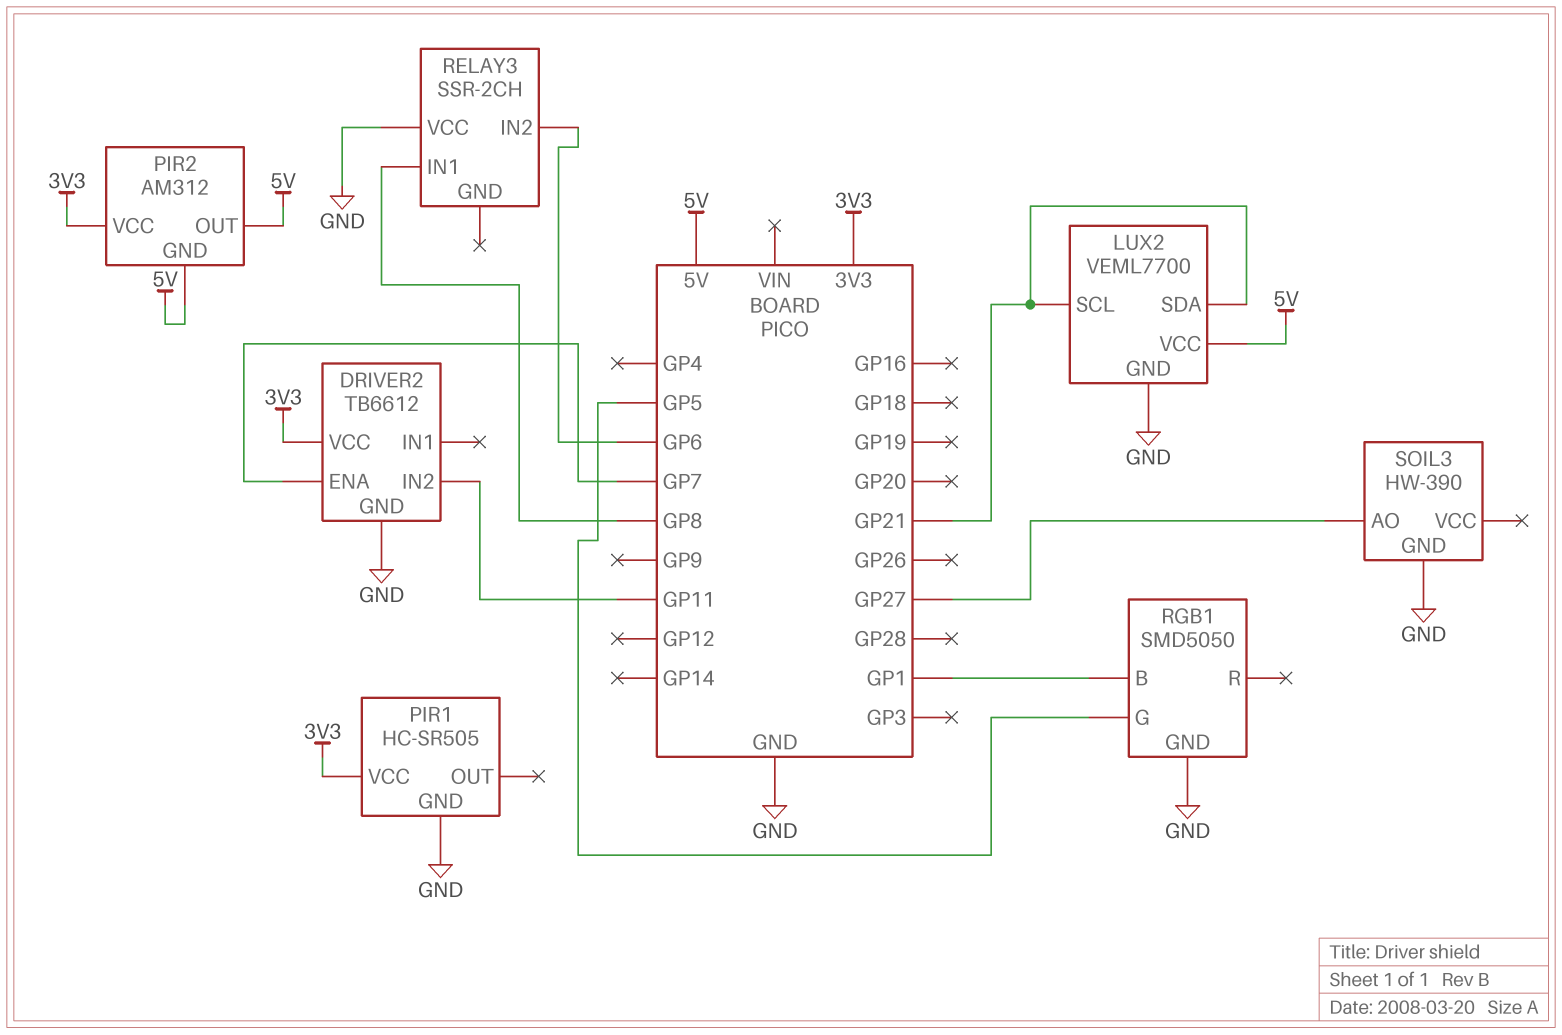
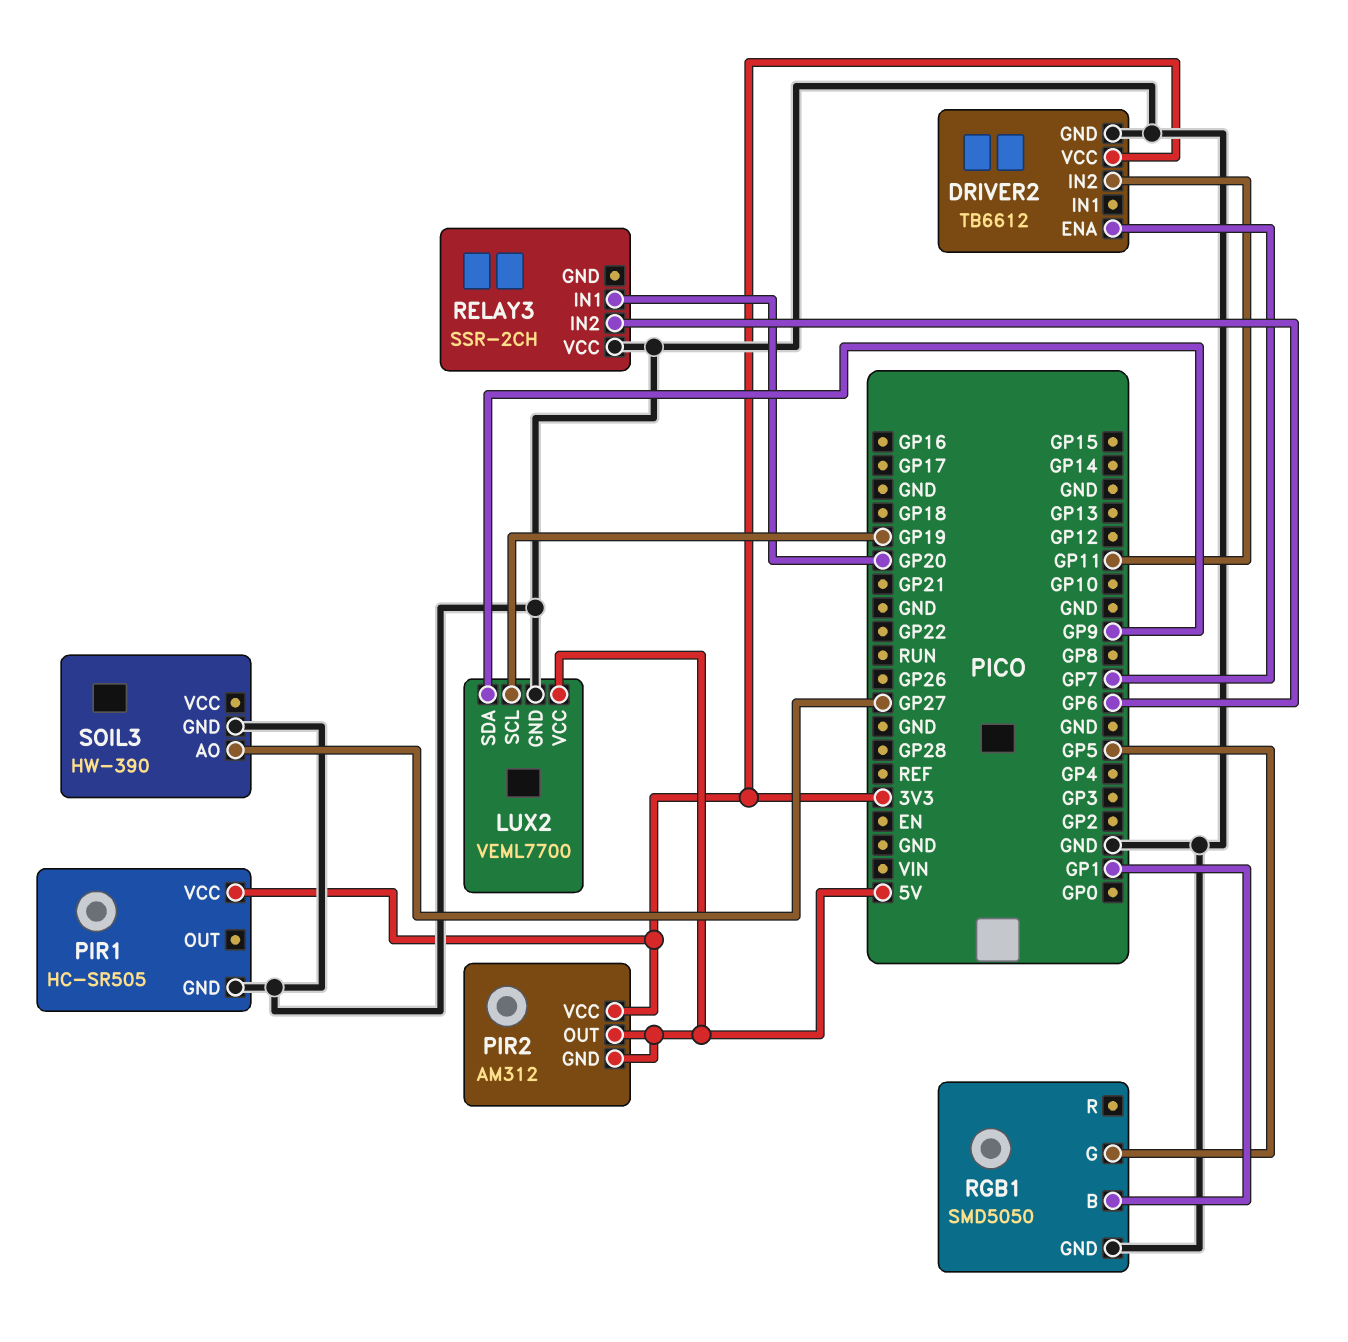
LUX2 pin SCL: GP21 -> GP19
LUX2 pin SDA: GP21 -> GP9
RELAY3 pin IN1: GP8 -> GP20

